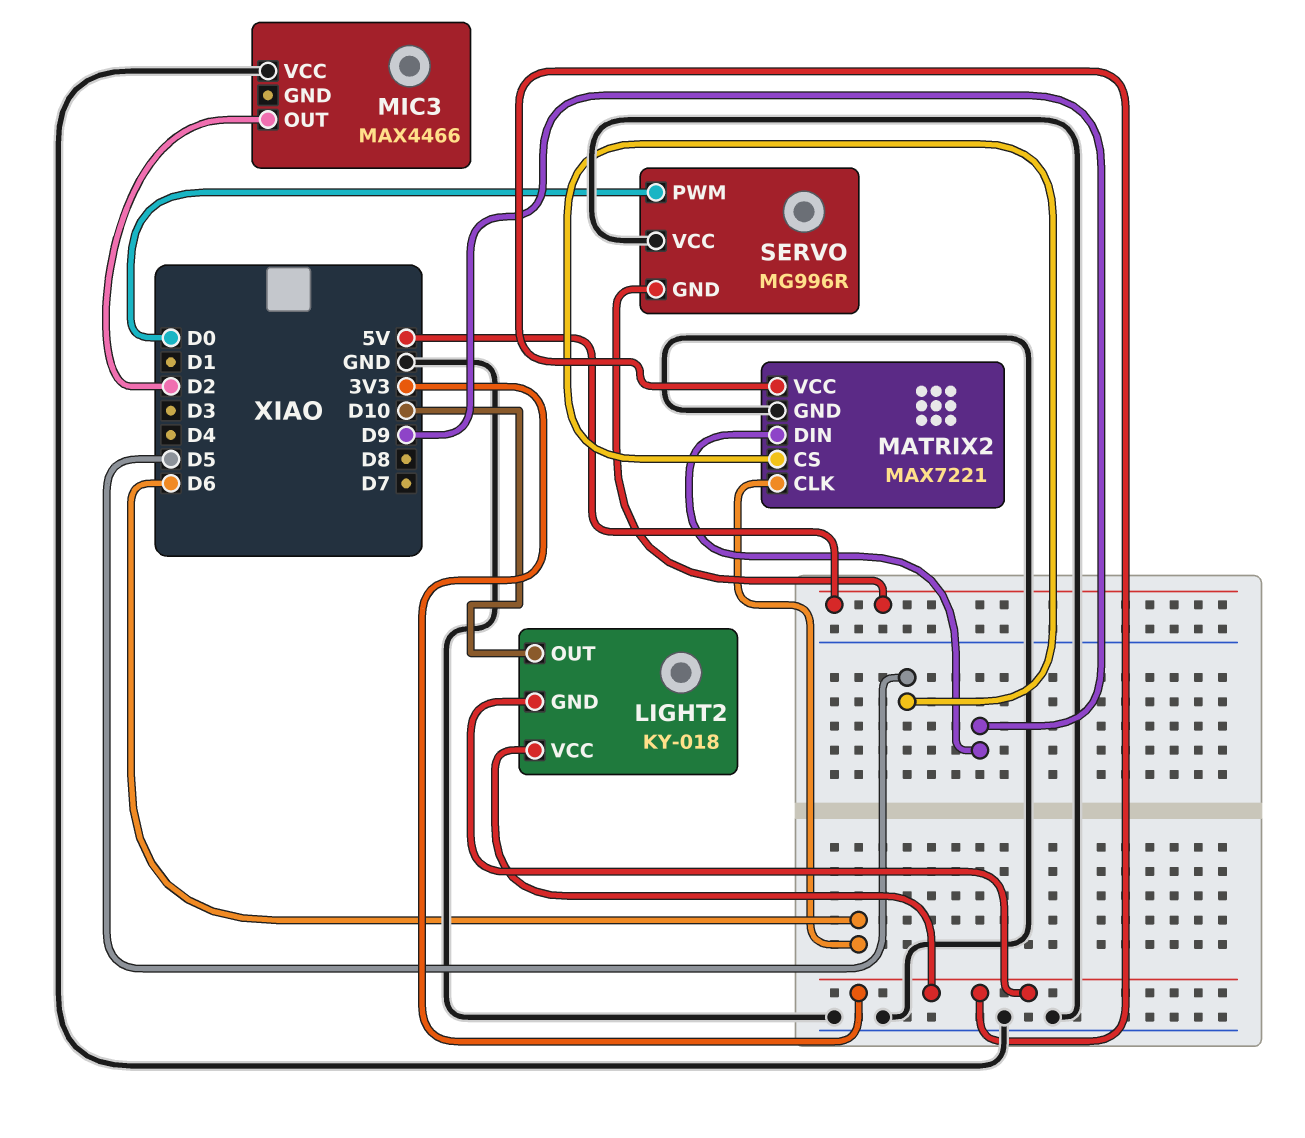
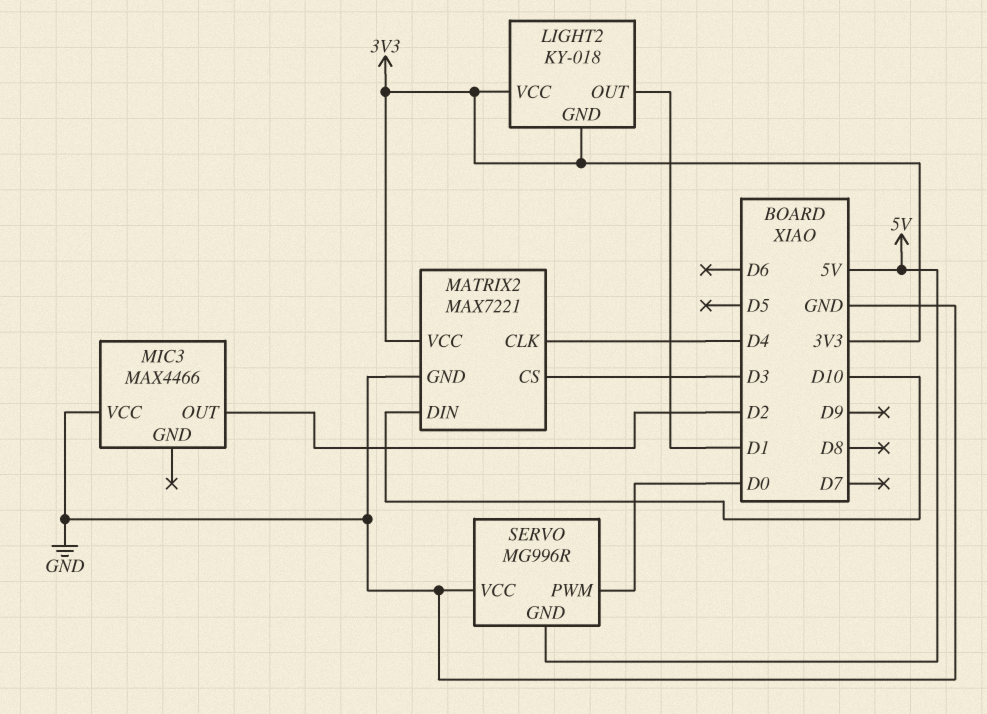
LIGHT2 pin OUT: D10 -> D1
MATRIX2 pin CLK: D6 -> D4
MATRIX2 pin CS: D5 -> D3
MATRIX2 pin DIN: D9 -> D10

